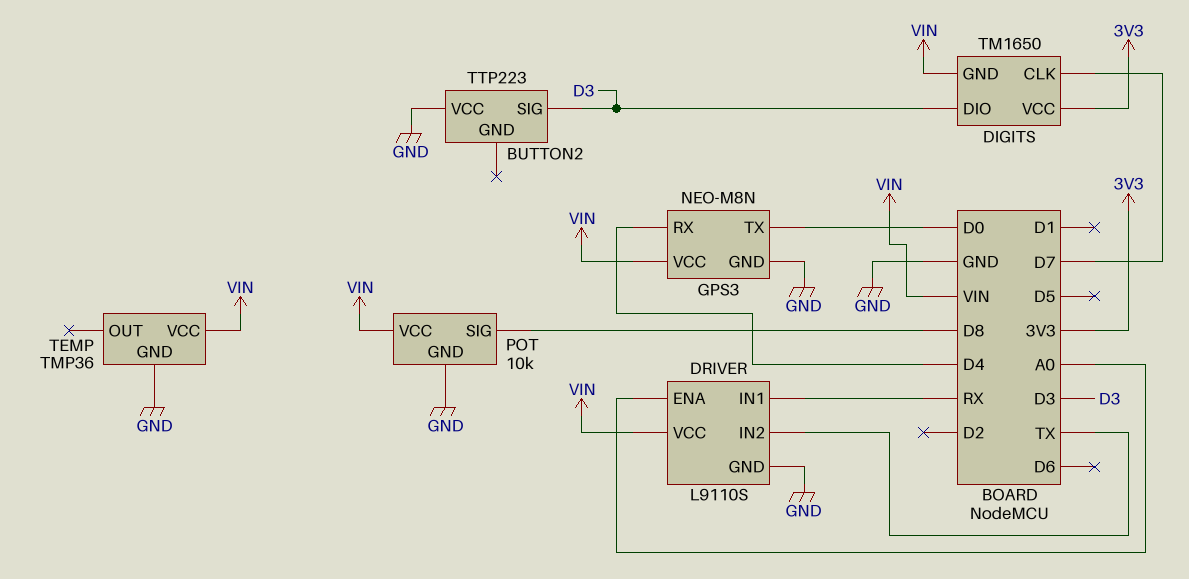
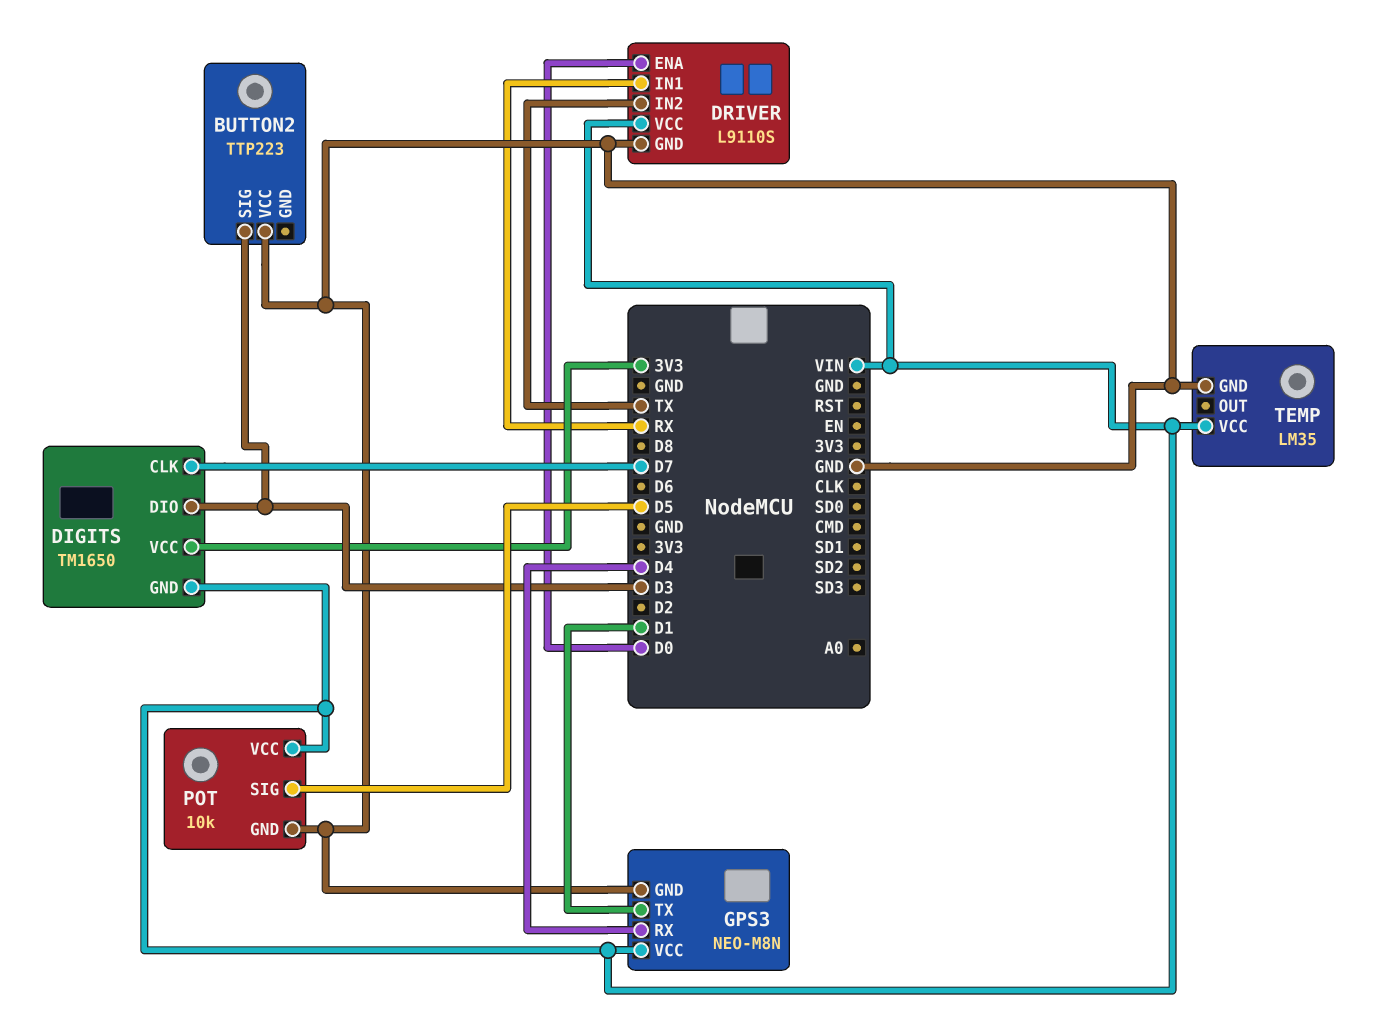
DRIVER pin ENA: A0 -> D0
GPS3 pin TX: D0 -> D1
POT pin SIG: D8 -> D5
TEMP: TMP36 -> LM35

